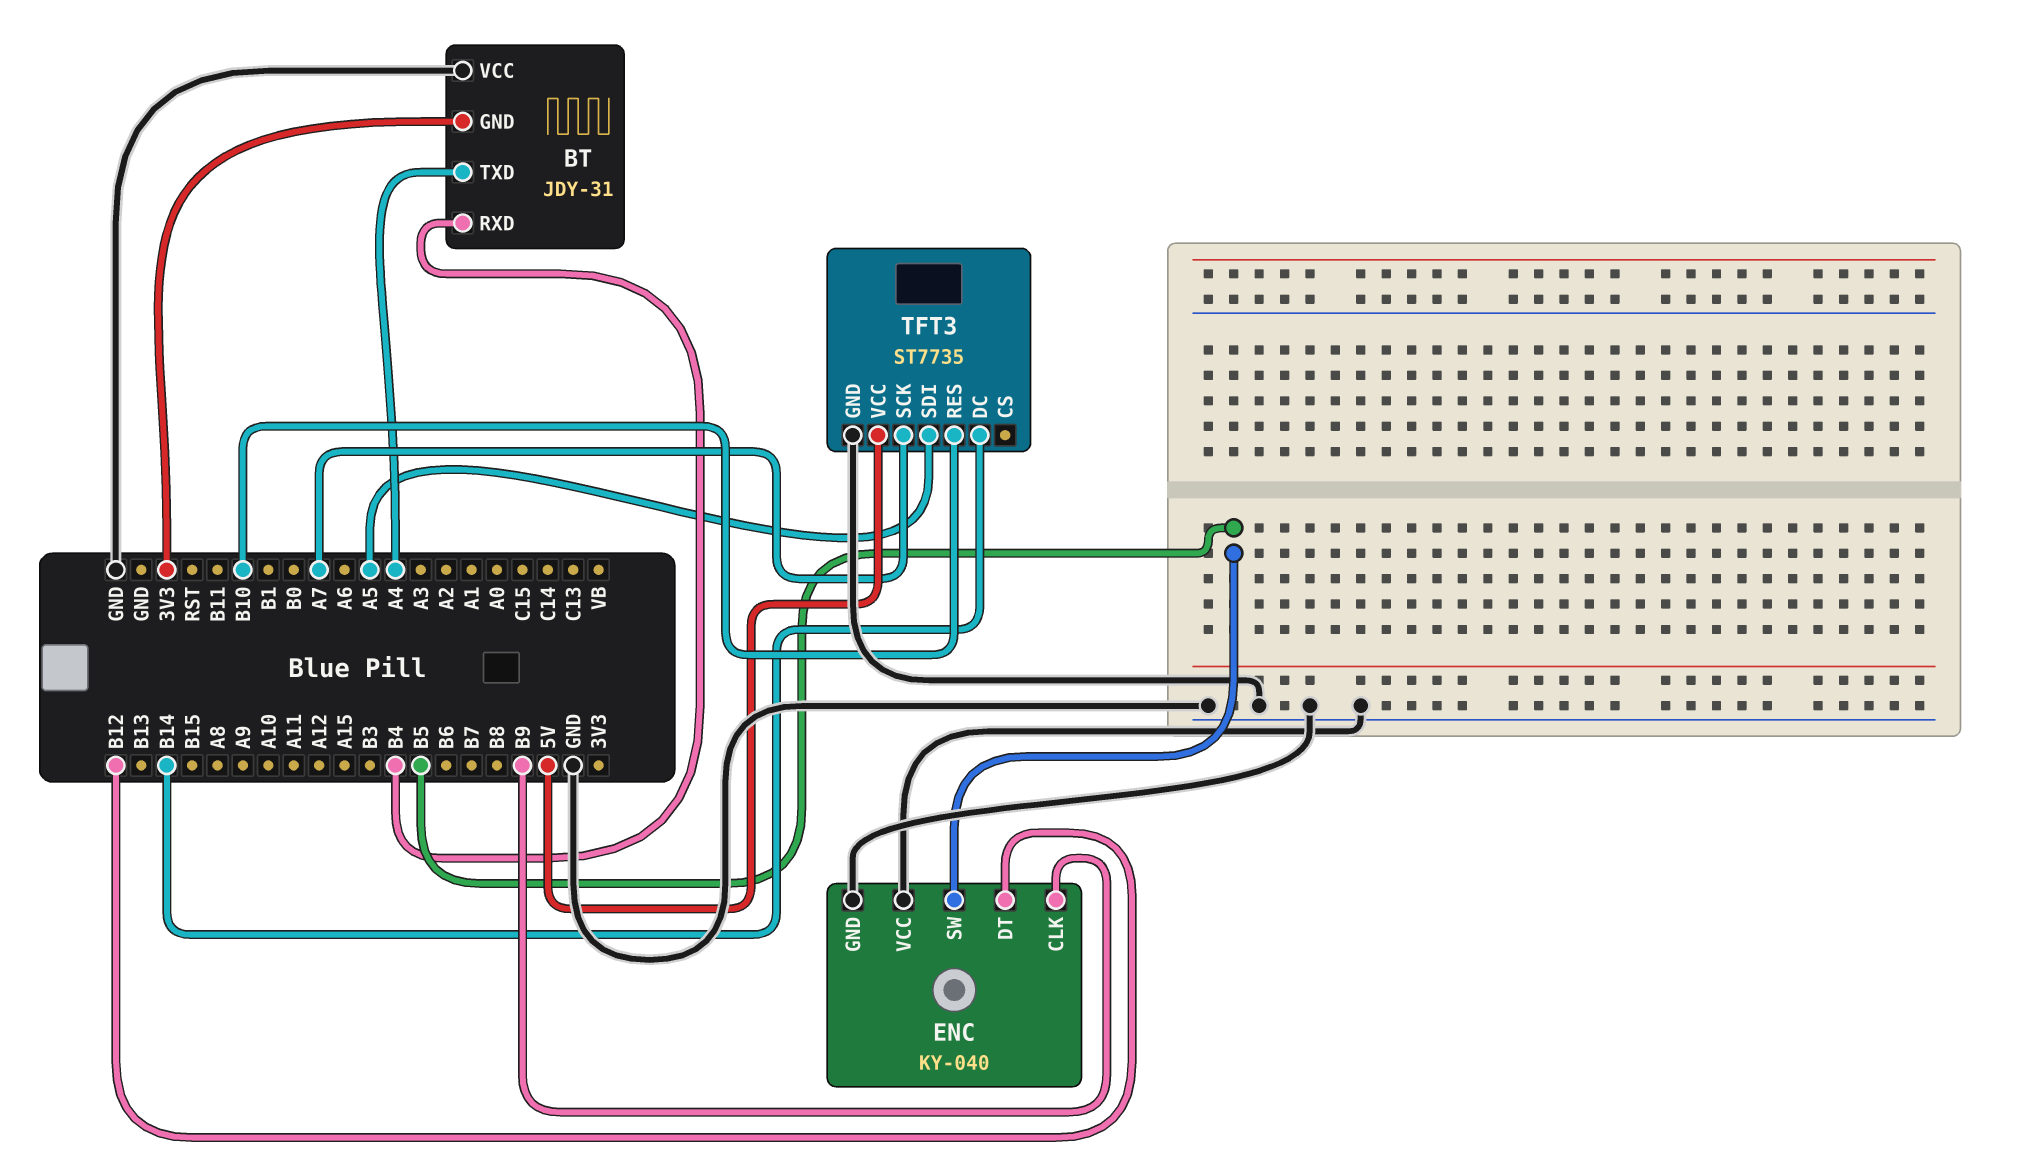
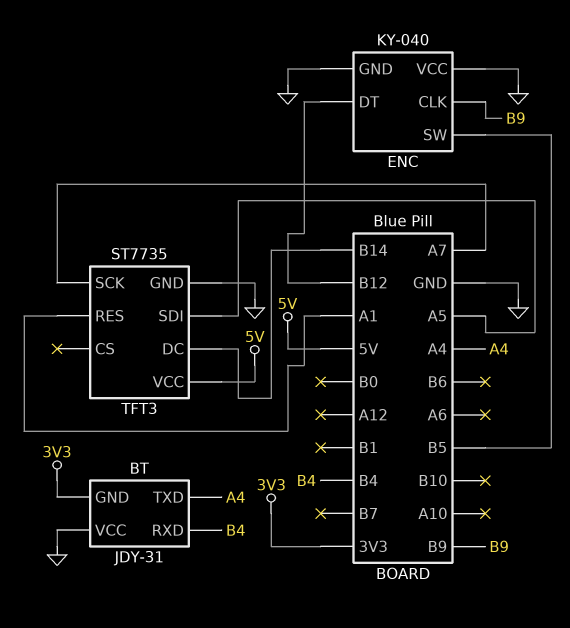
TFT3 pin RES: B10 -> A1

